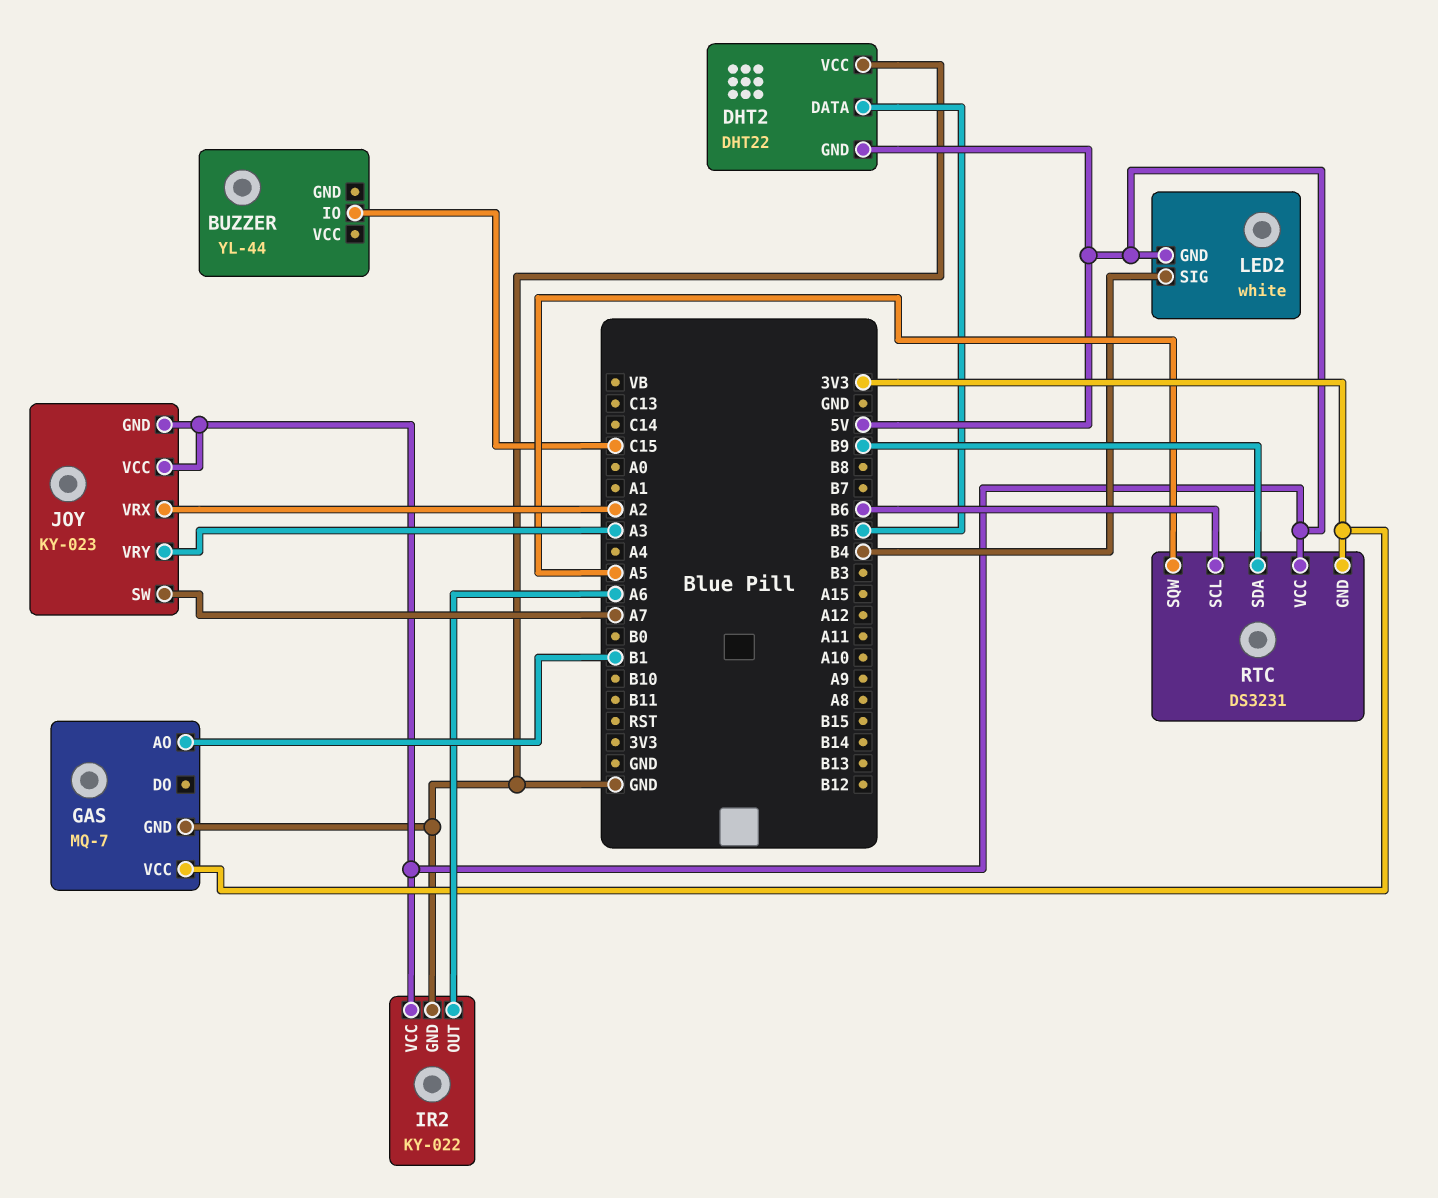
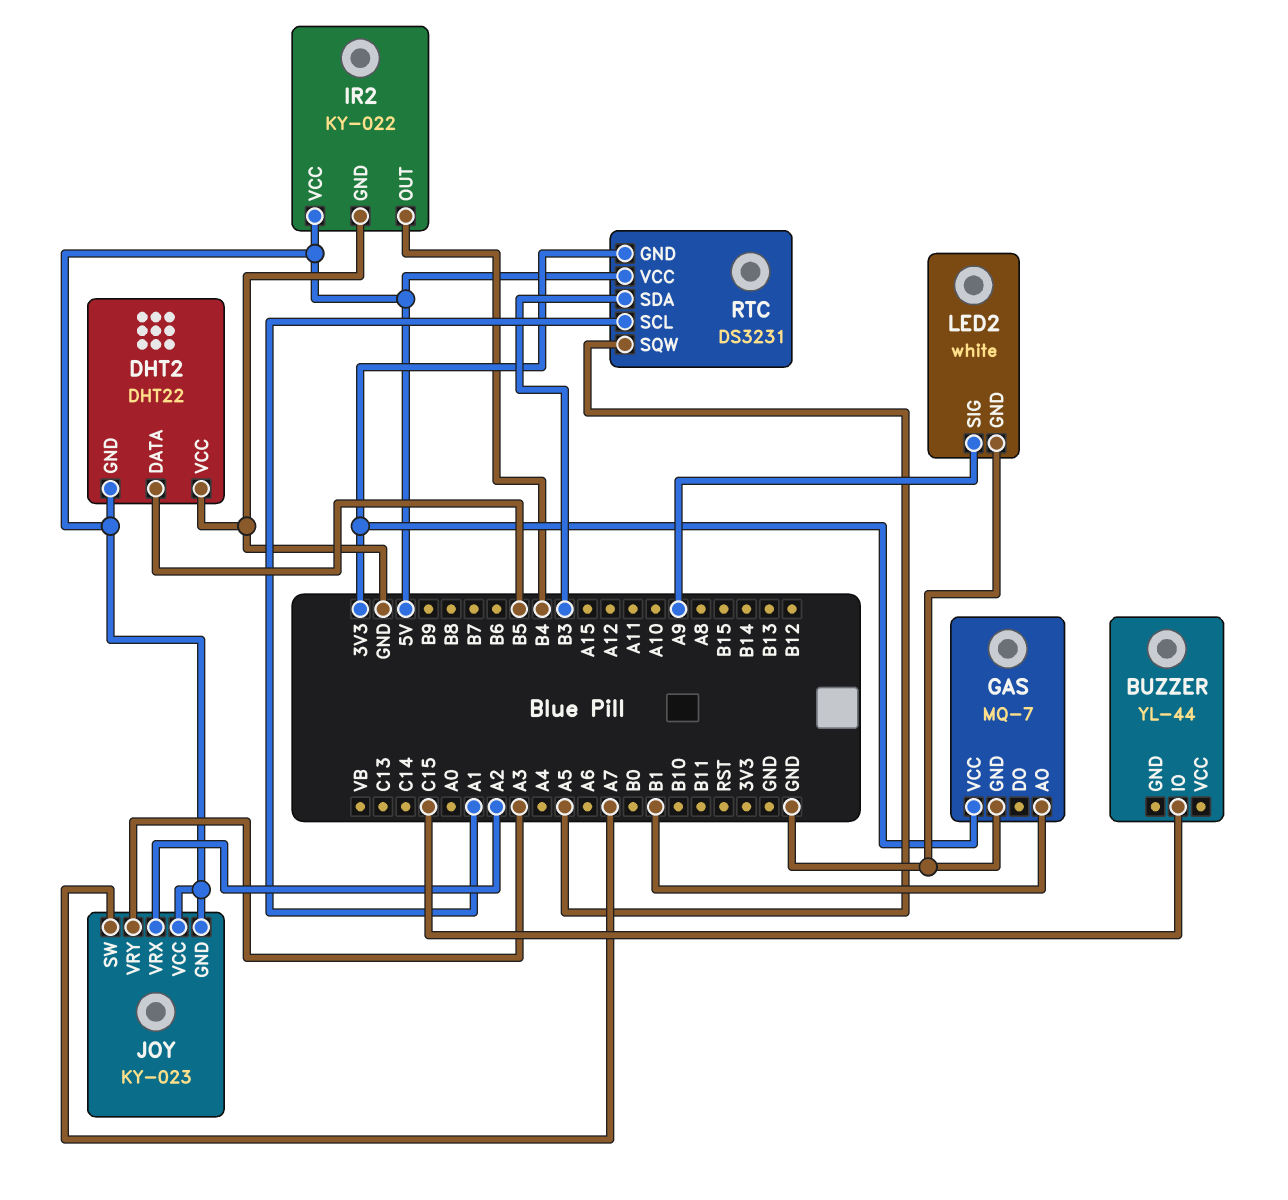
IR2 pin OUT: A6 -> B4
LED2 pin GND: 5V -> GND
LED2 pin SIG: B4 -> A9
RTC pin SCL: B6 -> A1
RTC pin SDA: B9 -> B3

